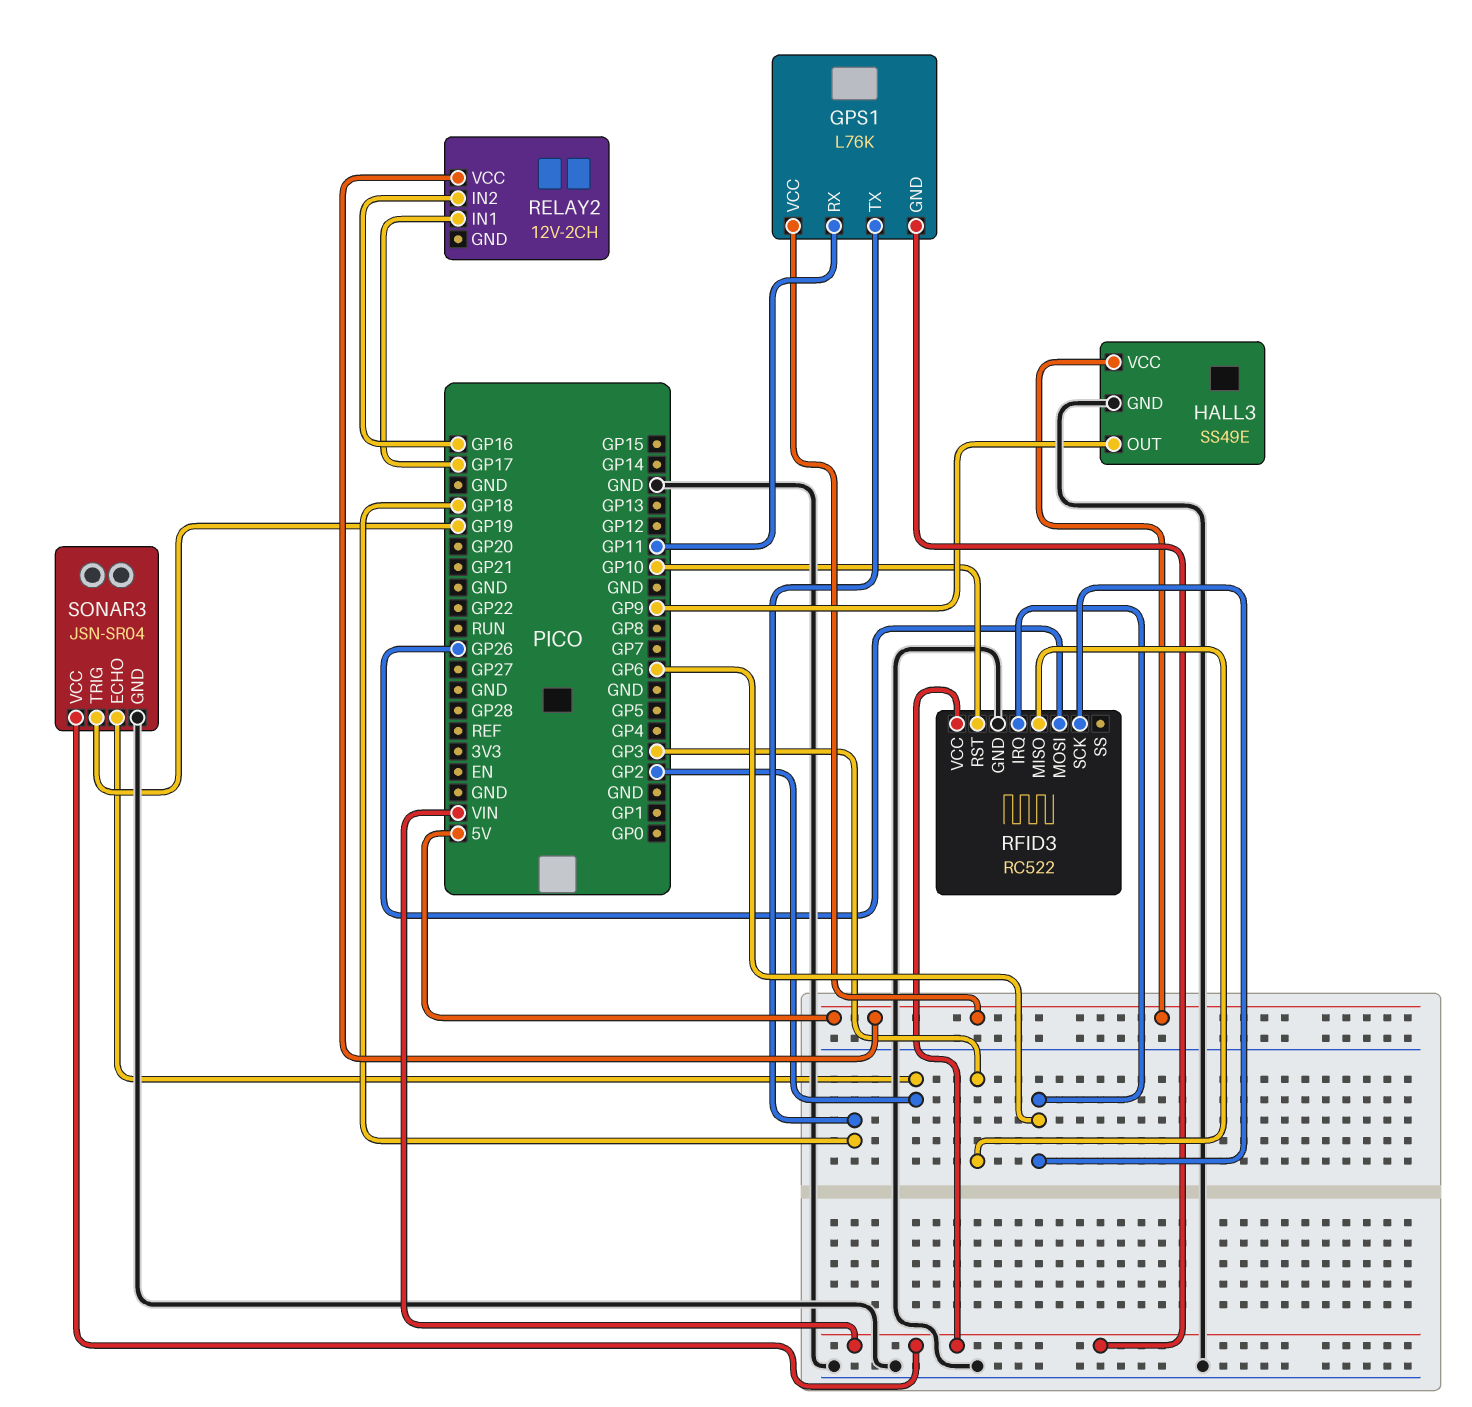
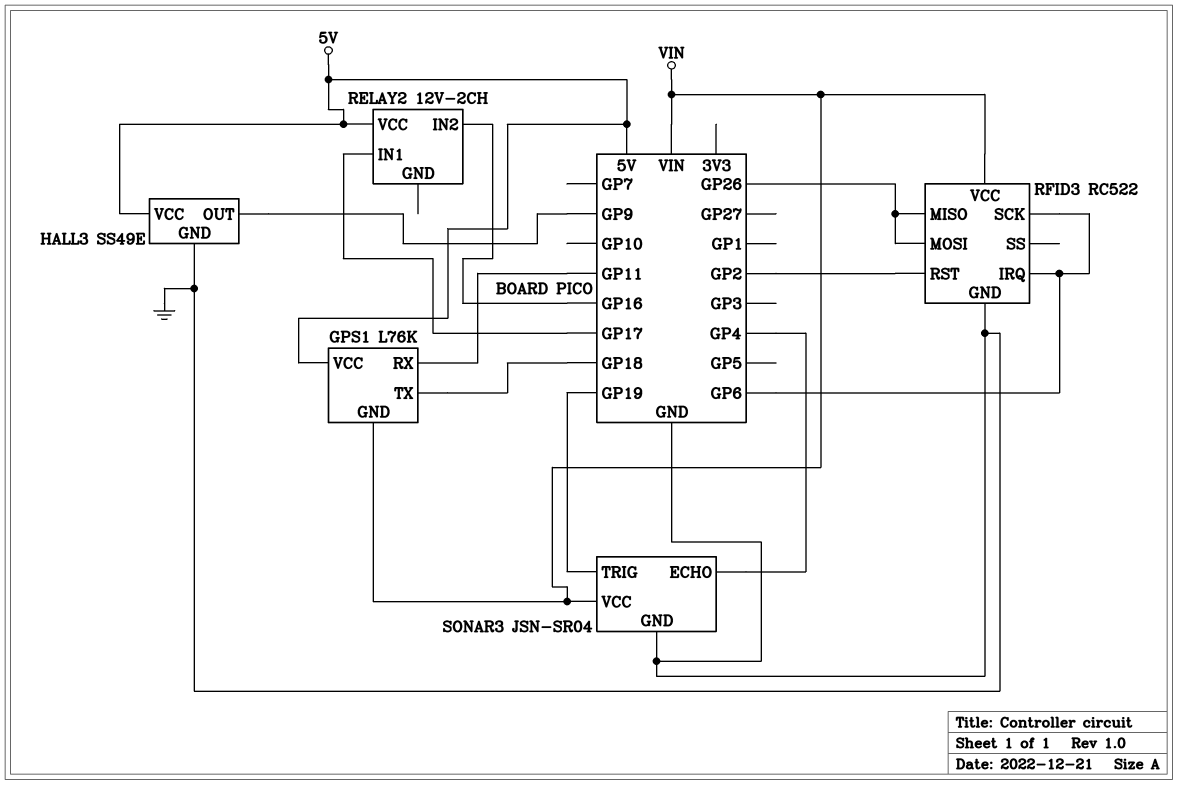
RFID3 pin MISO: GP3 -> GP26
RFID3 pin RST: GP10 -> GP2
SONAR3 pin ECHO: GP2 -> GP4

